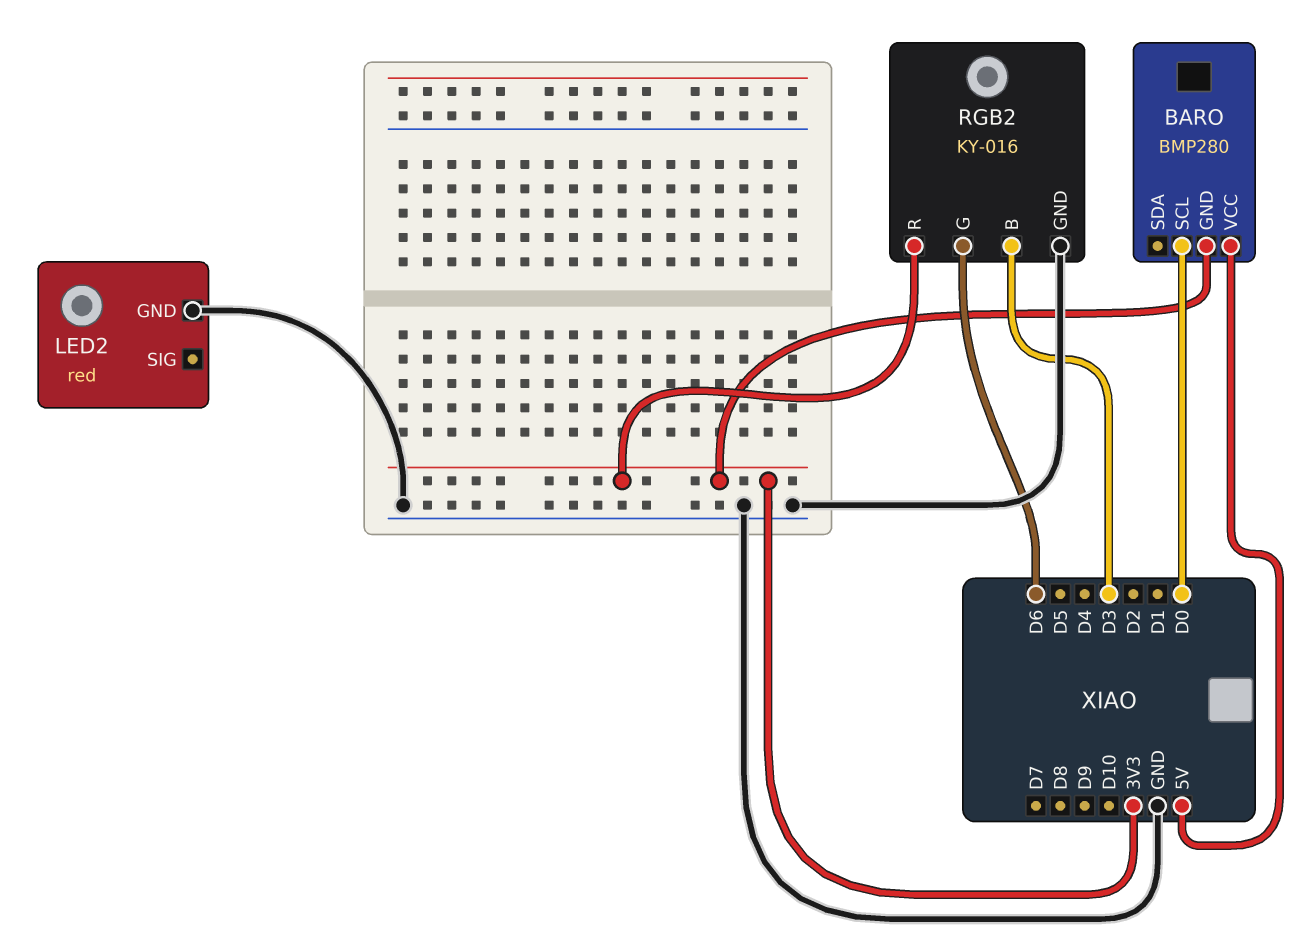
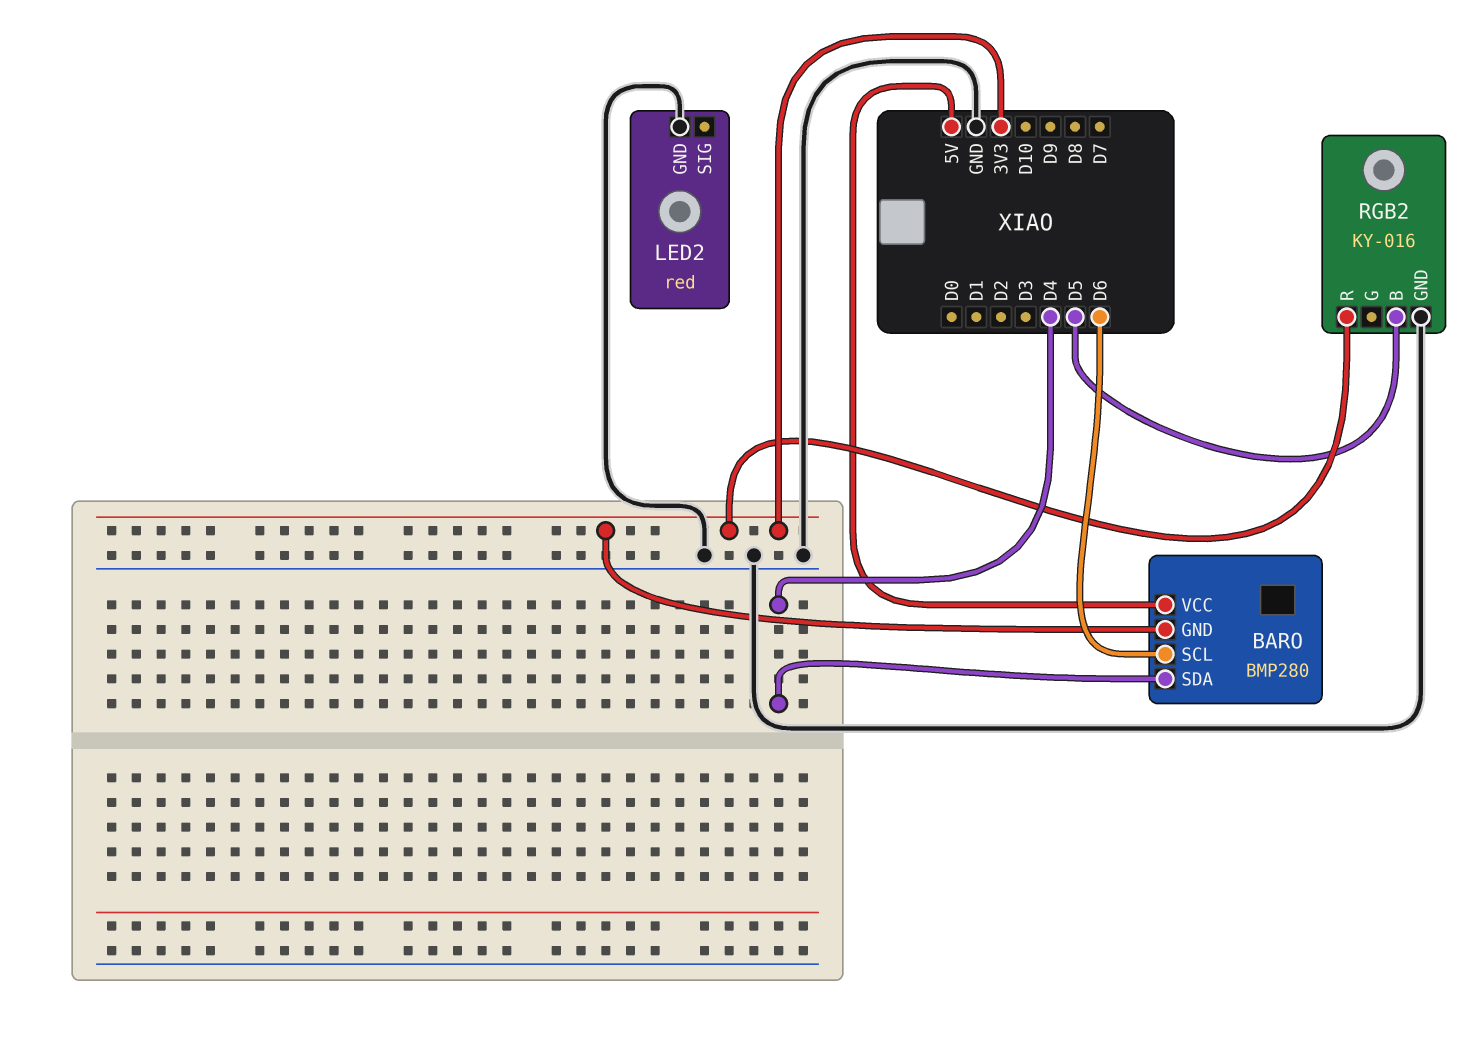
BARO pin SCL: D0 -> D6
BARO pin SDA: none -> D4
RGB2 pin B: D3 -> D5
RGB2 pin G: D6 -> none

